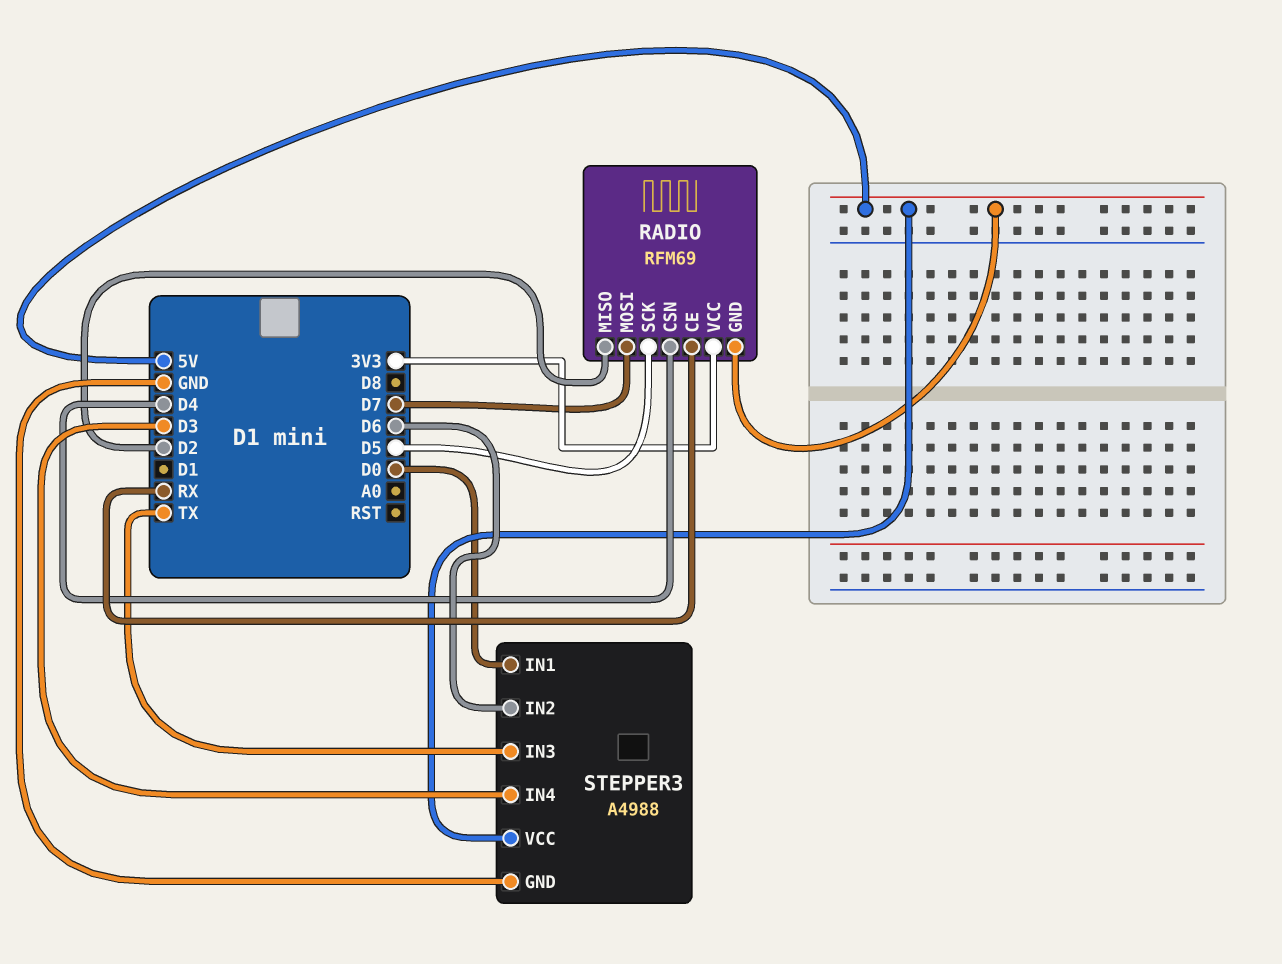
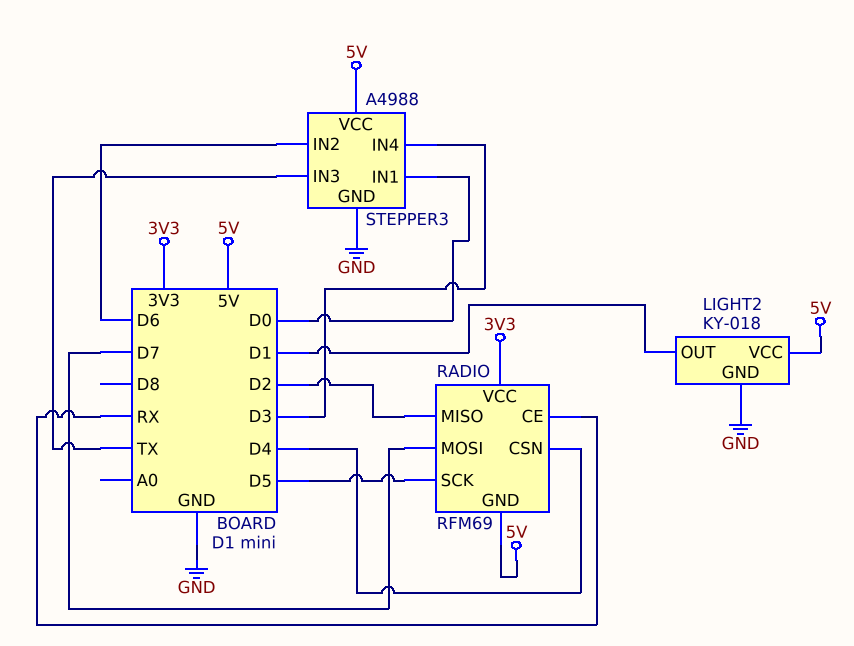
LIGHT2: none -> KY-018
LIGHT2 pin GND: none -> GND
LIGHT2 pin OUT: none -> D1
LIGHT2 pin VCC: none -> 5V

